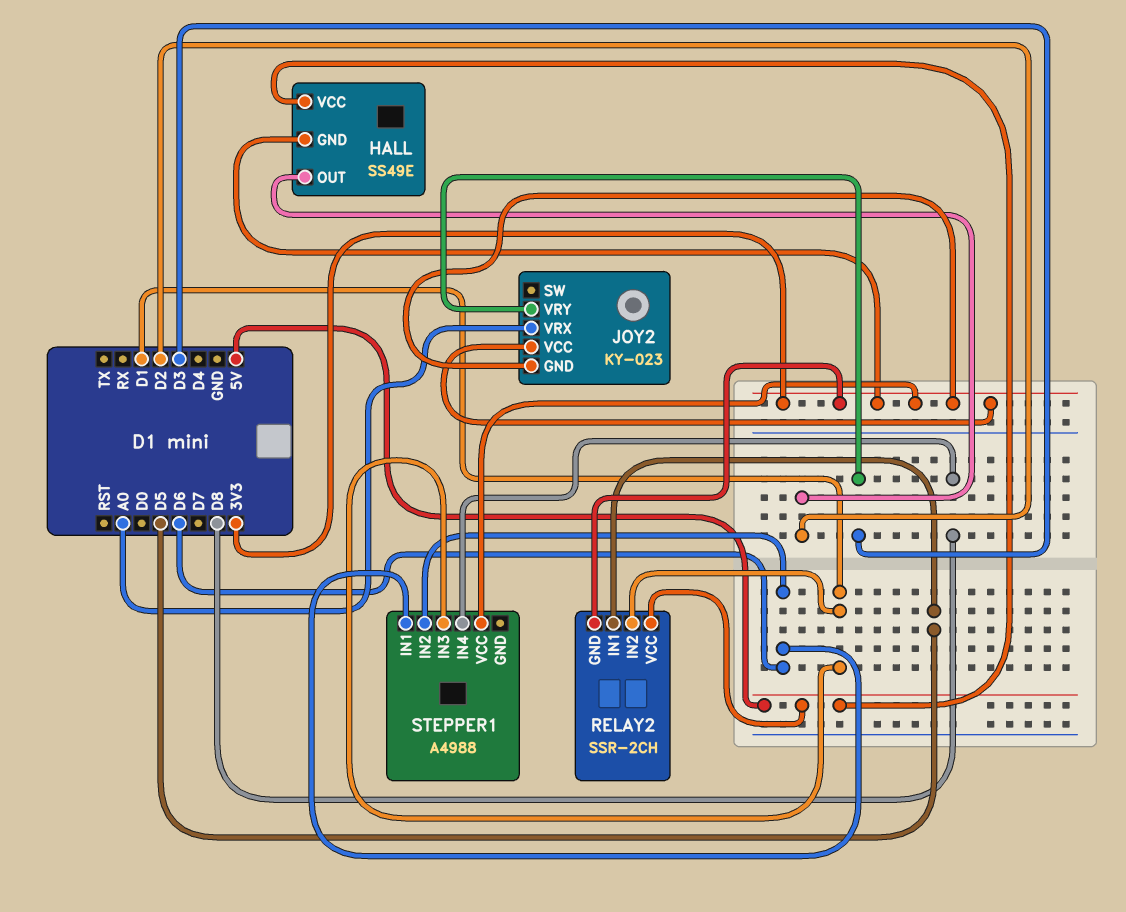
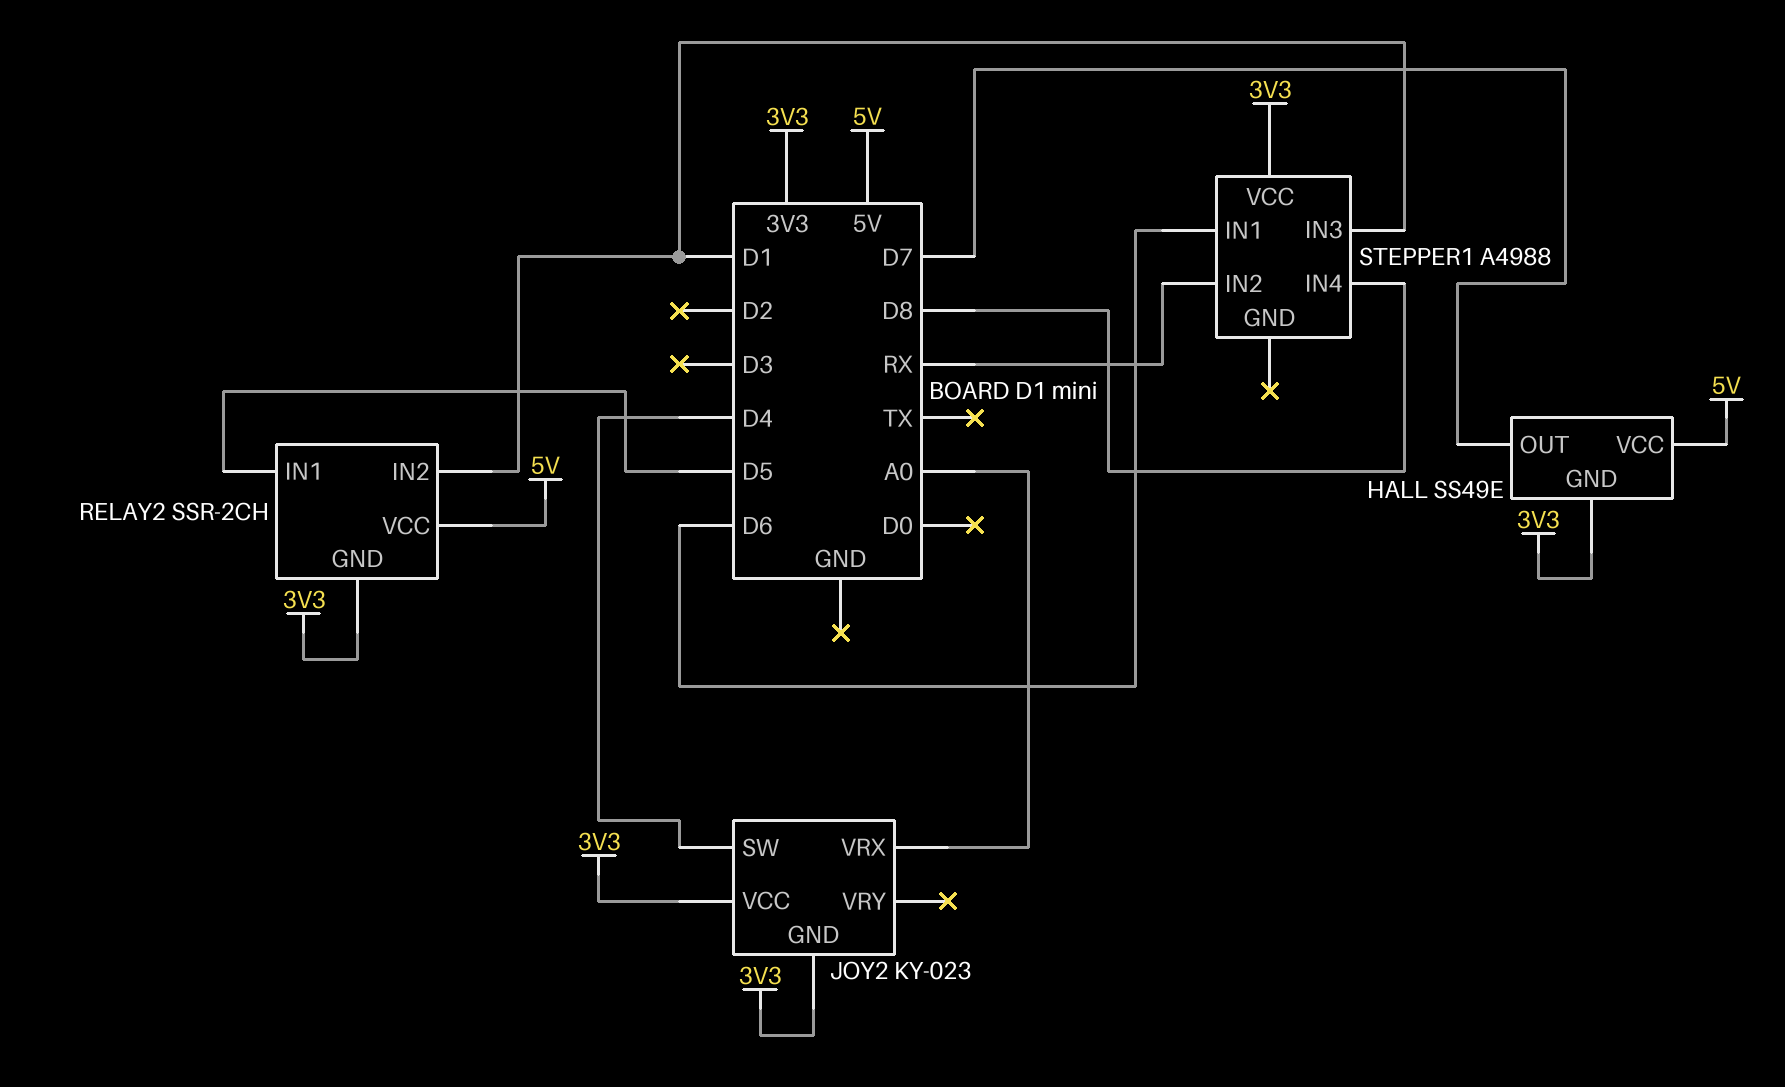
HALL pin OUT: D2 -> D7
JOY2 pin SW: none -> D4
JOY2 pin VRY: D3 -> none
STEPPER1 pin IN2: D6 -> RX

